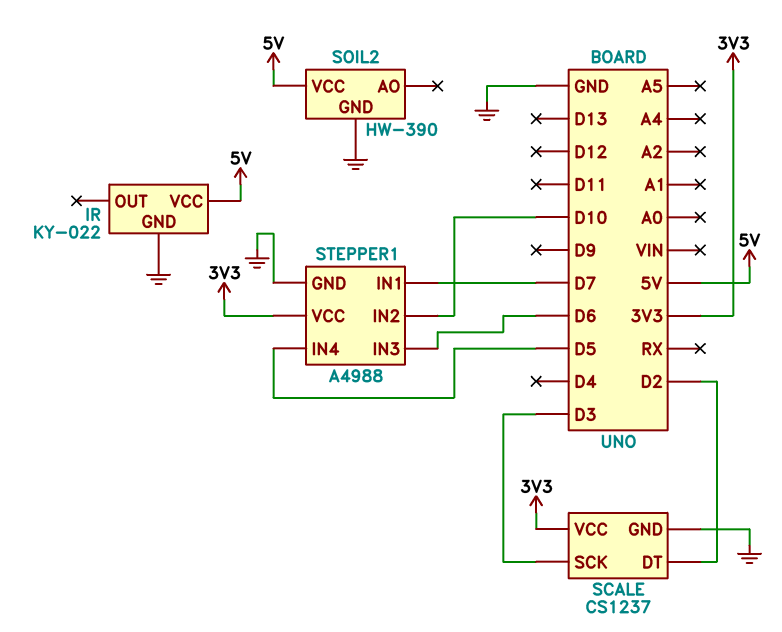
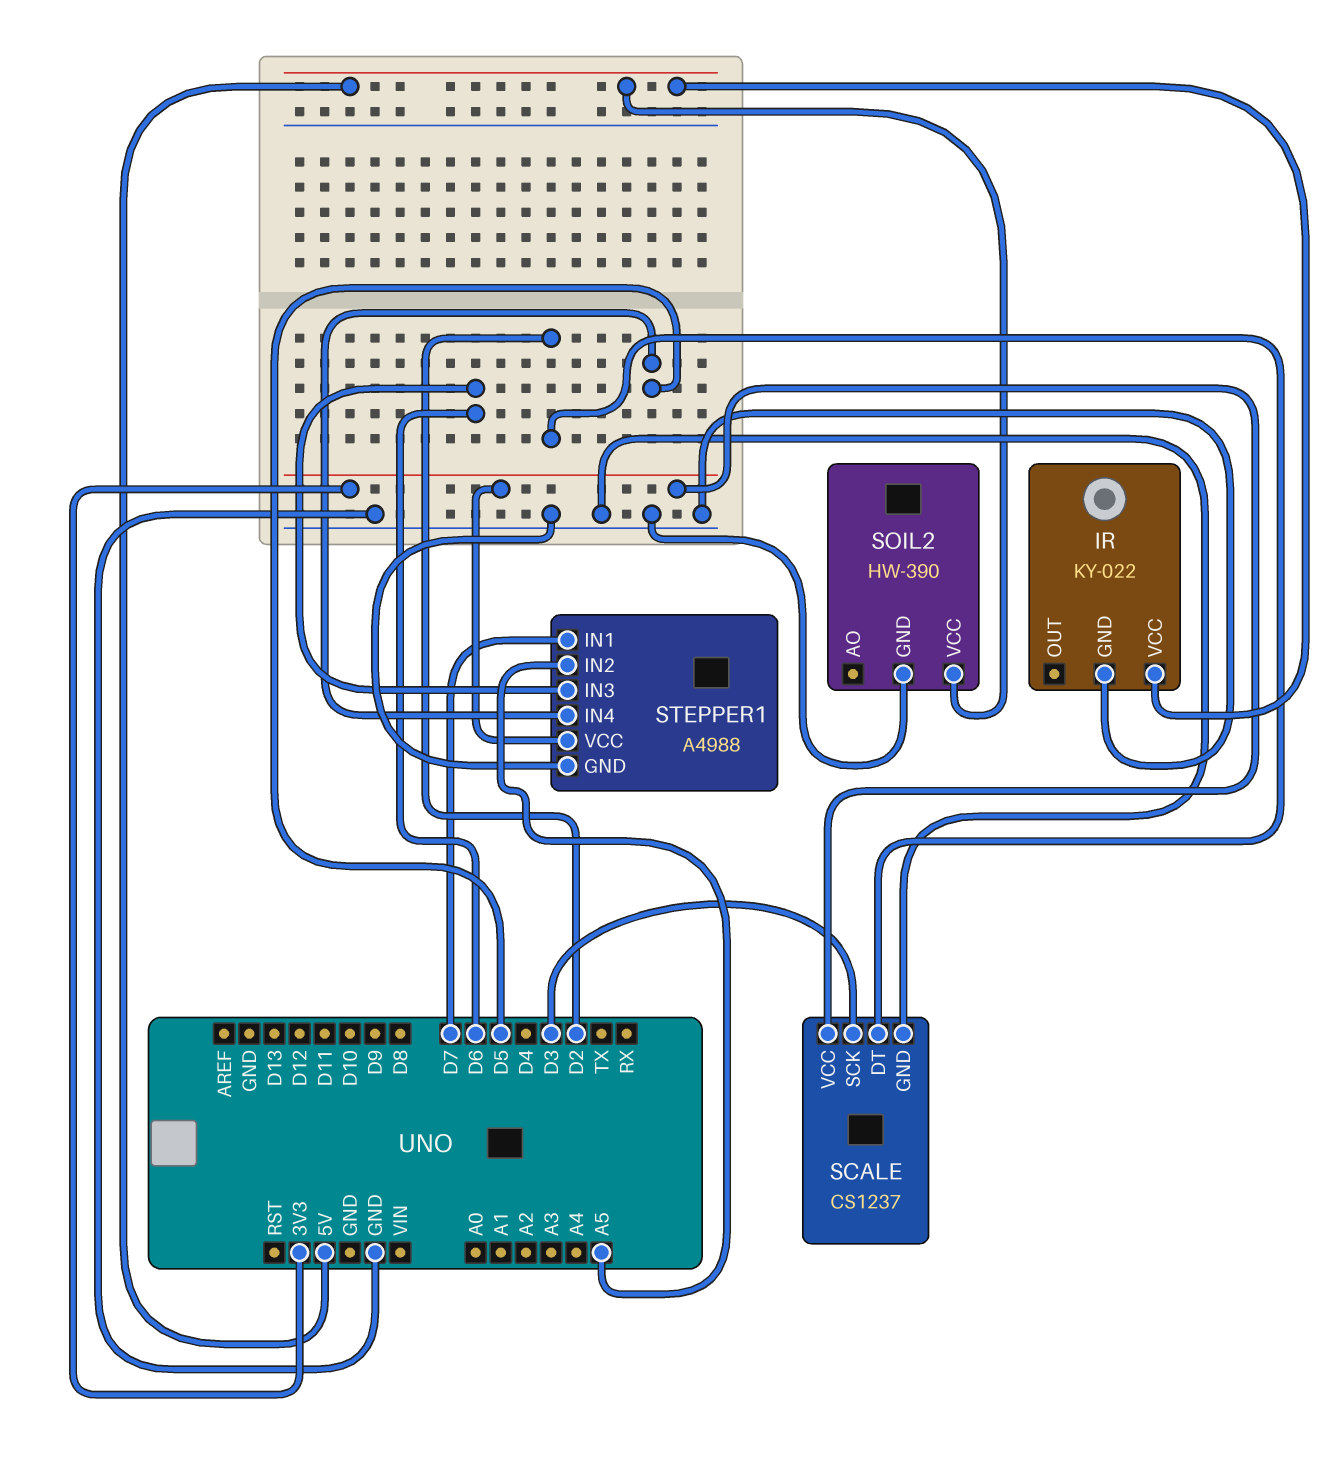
STEPPER1 pin IN2: D10 -> A5

